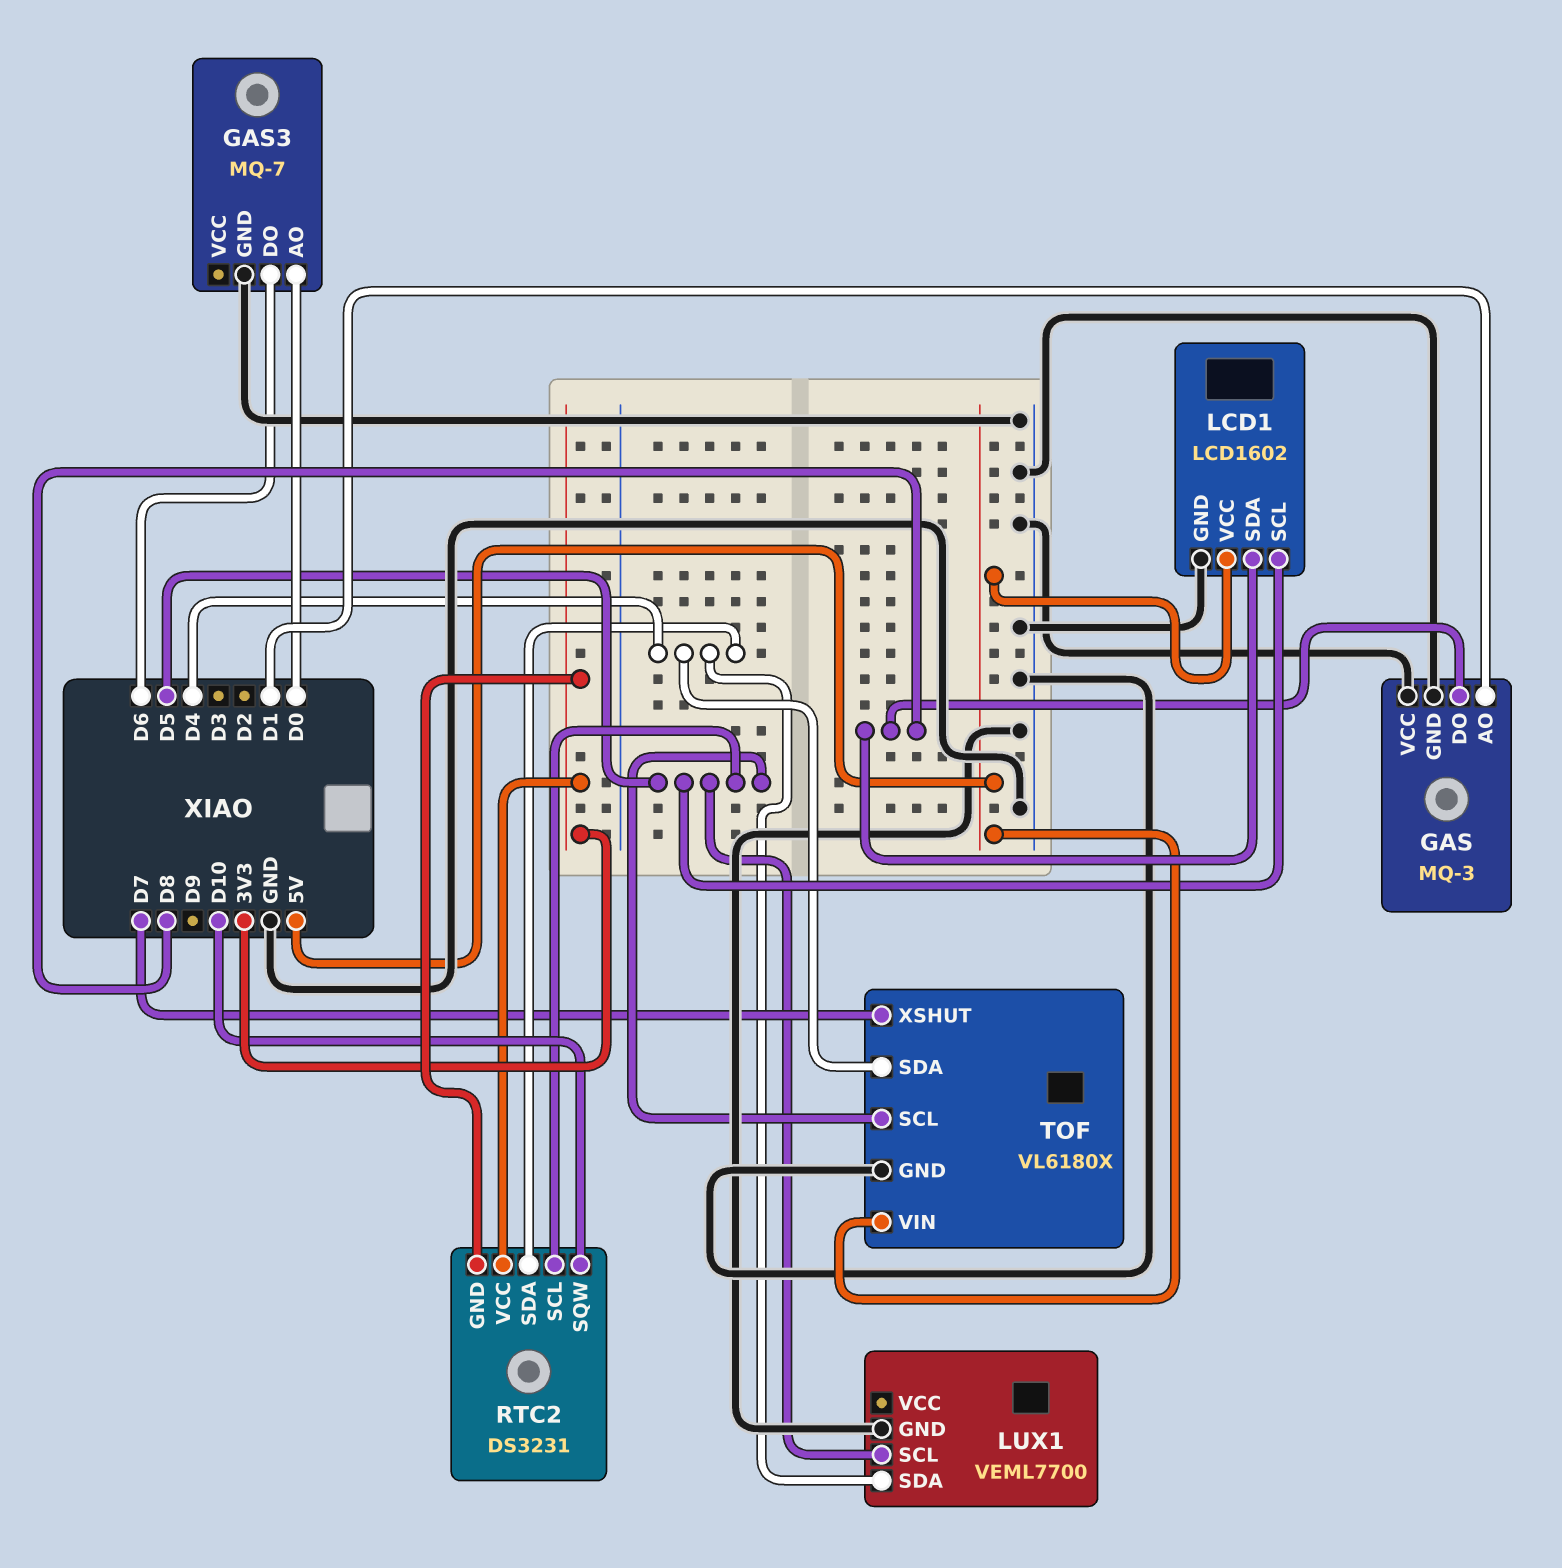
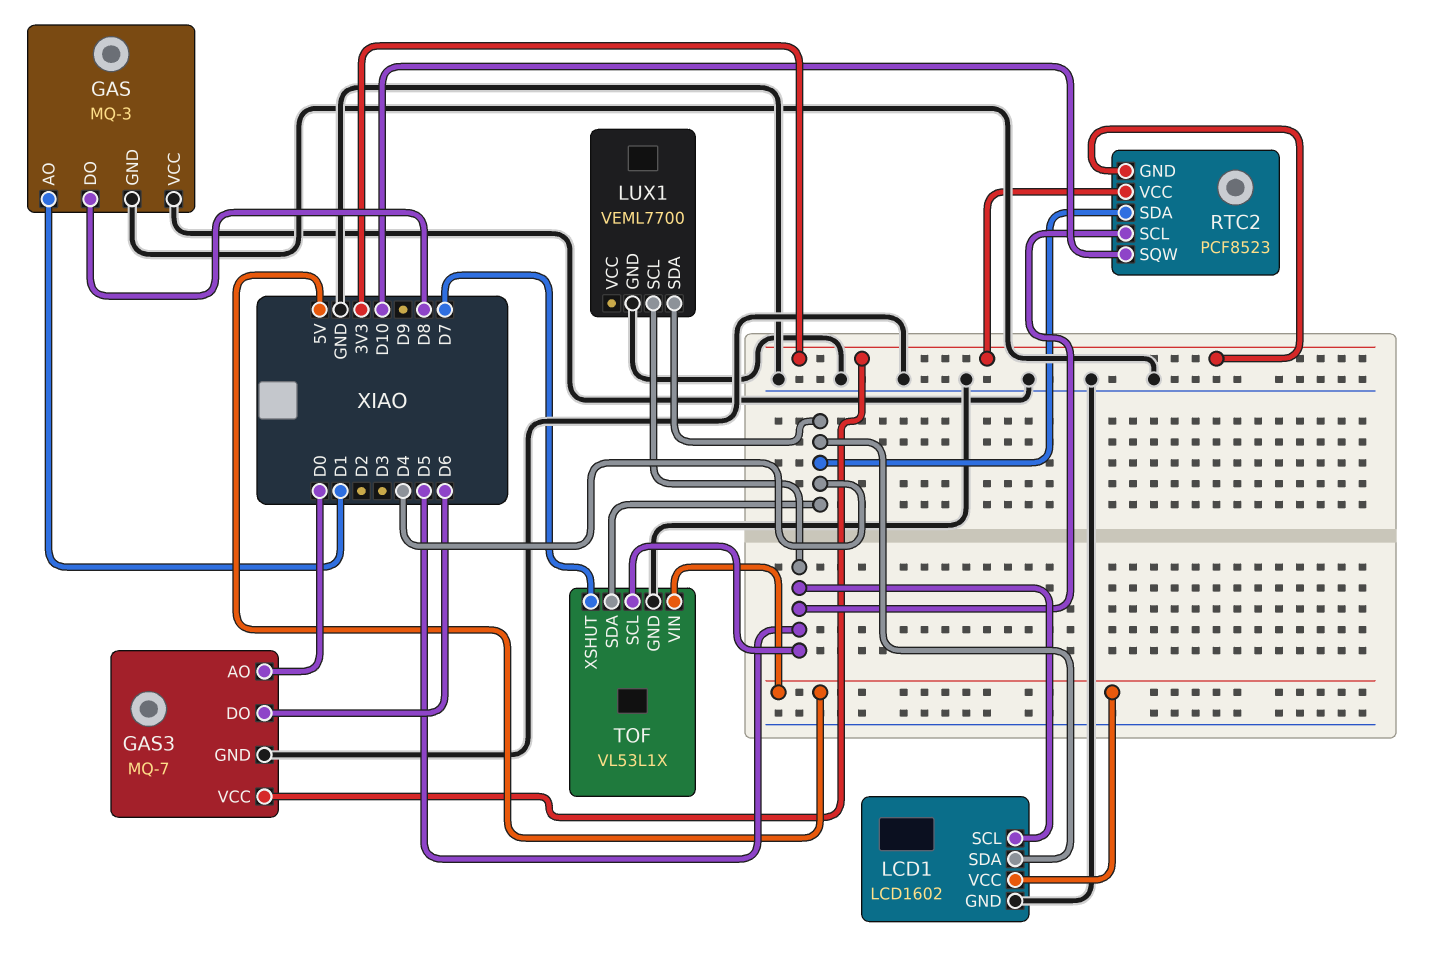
GAS3 pin VCC: none -> 3V3
LCD1 pin SDA: D8 -> D4
RTC2: DS3231 -> PCF8523
TOF: VL6180X -> VL53L1X

